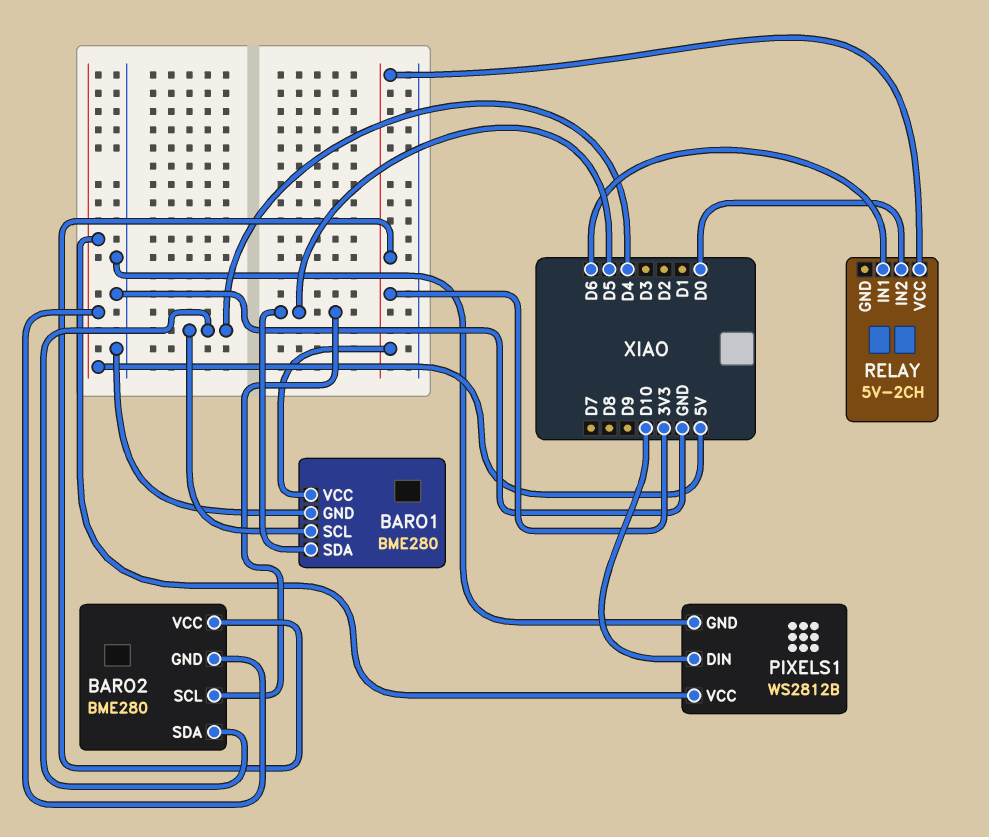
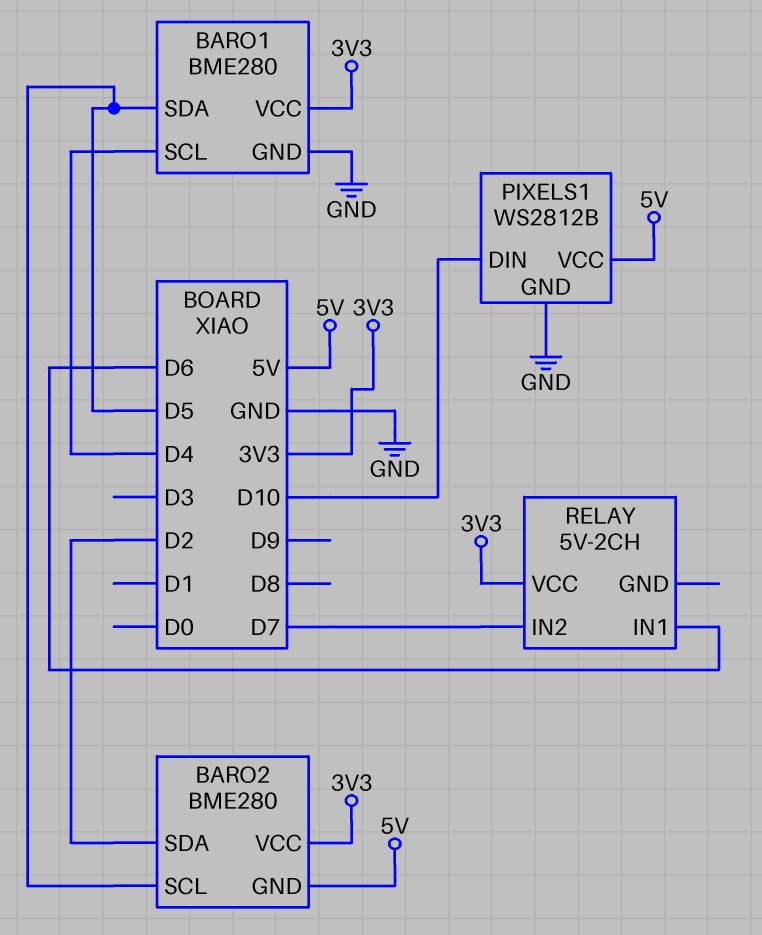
BARO2 pin SDA: D4 -> D2
RELAY pin IN2: D0 -> D7

